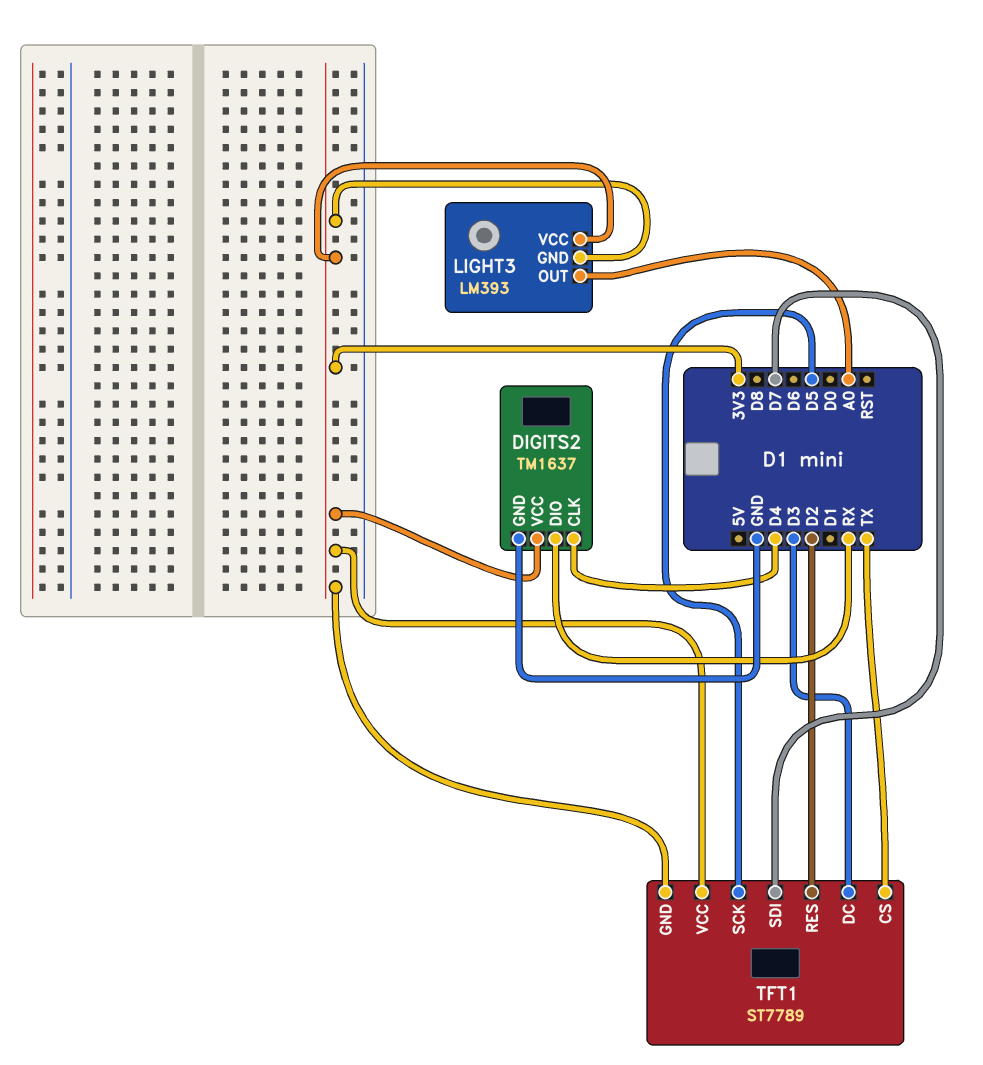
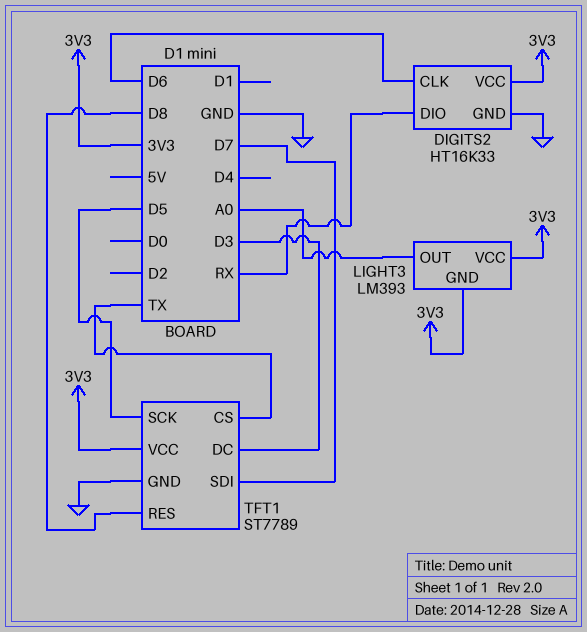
DIGITS2: TM1637 -> HT16K33
DIGITS2 pin CLK: D4 -> D6
TFT1 pin GND: 3V3 -> GND
TFT1 pin RES: D2 -> D8

